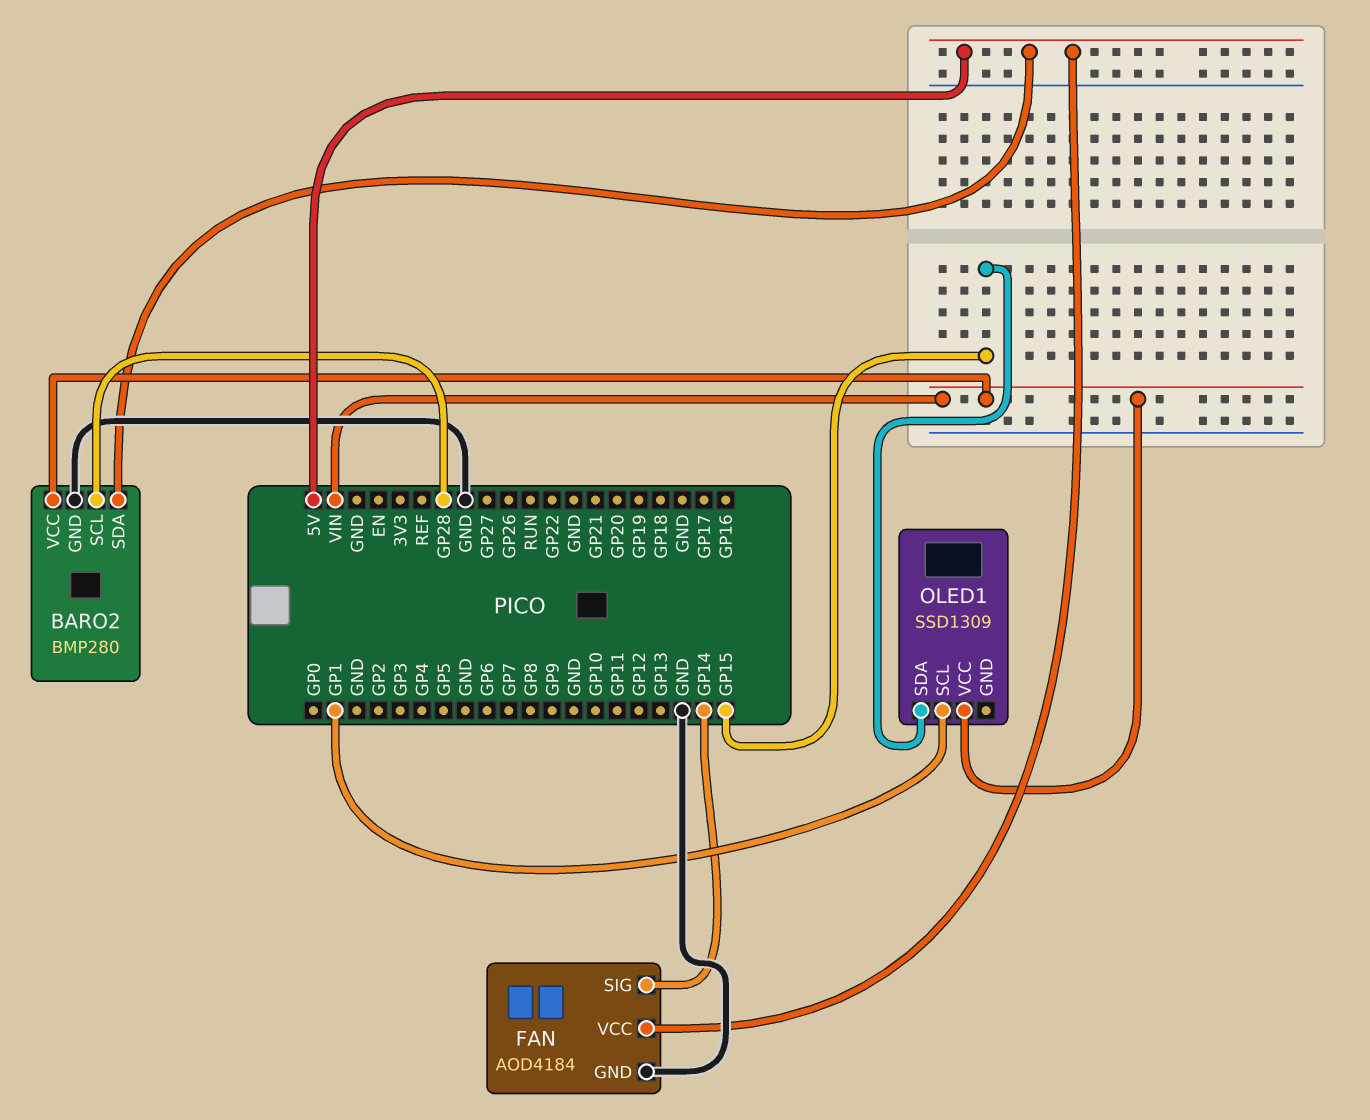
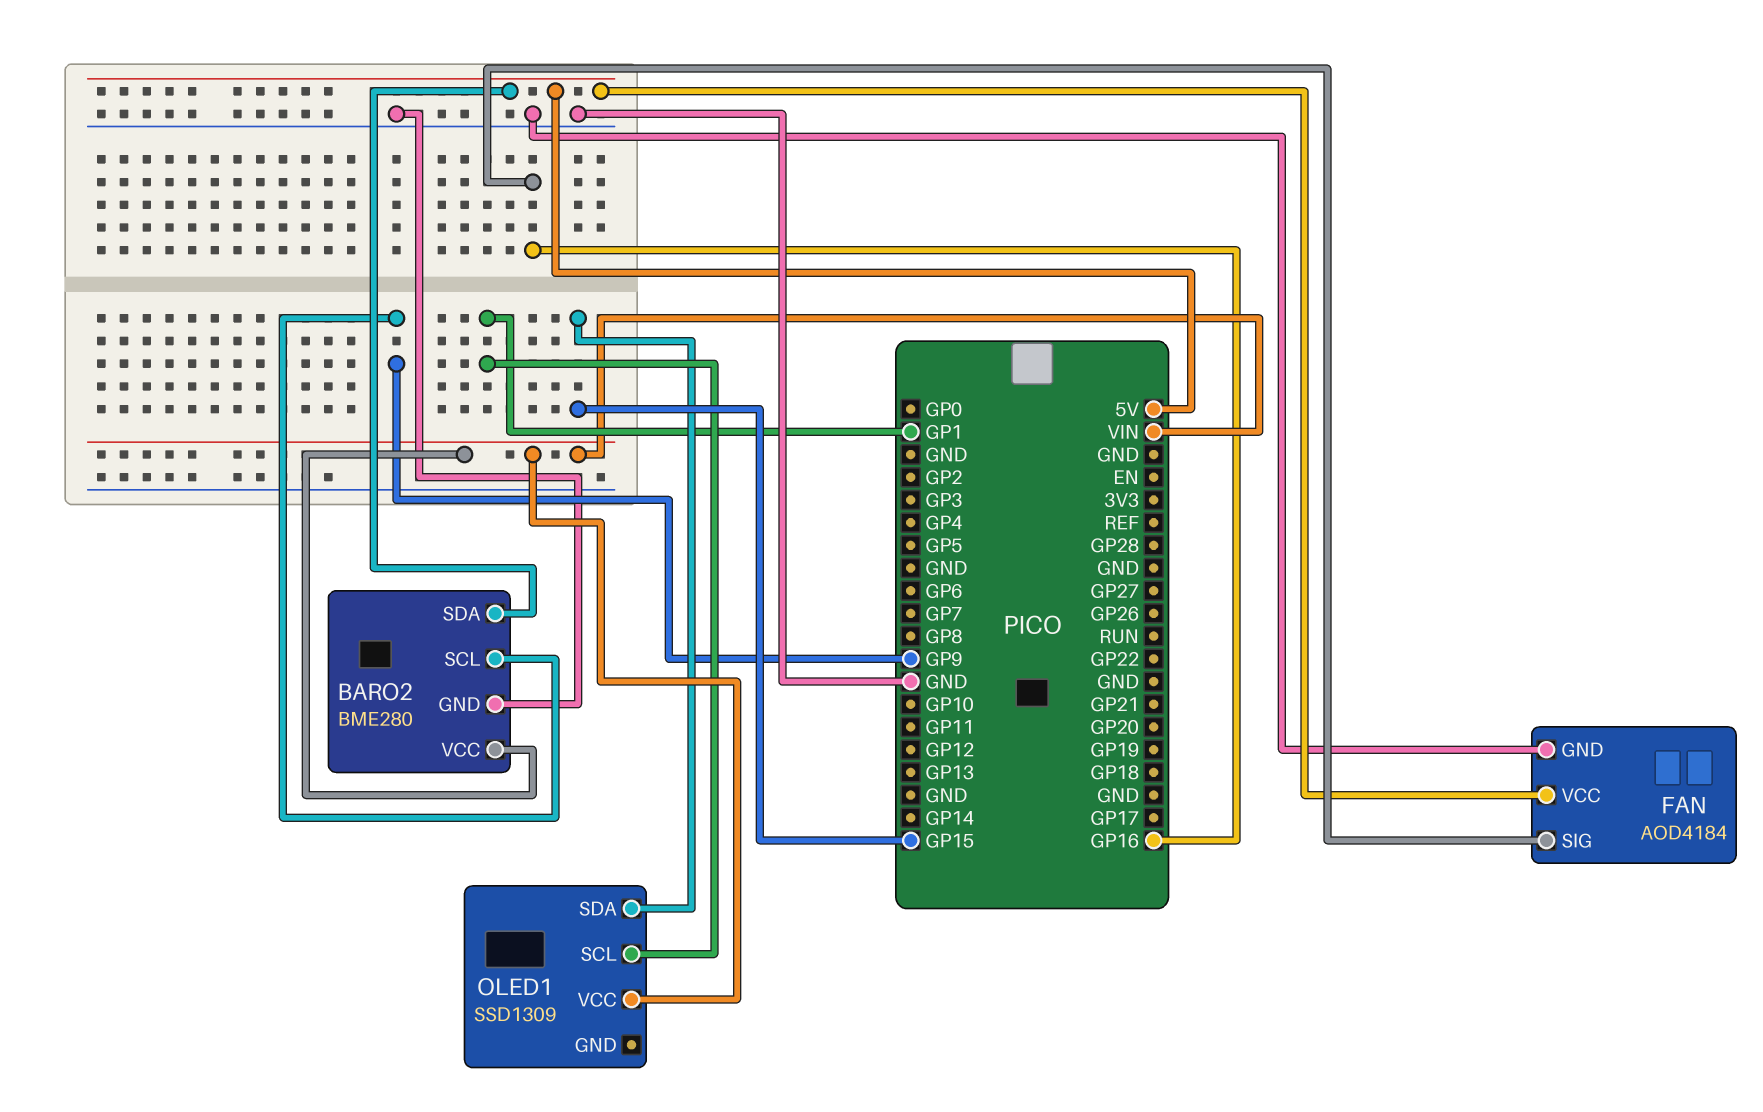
BARO2: BMP280 -> BME280
BARO2 pin SCL: GP28 -> GP9
FAN pin SIG: GP14 -> GP16

